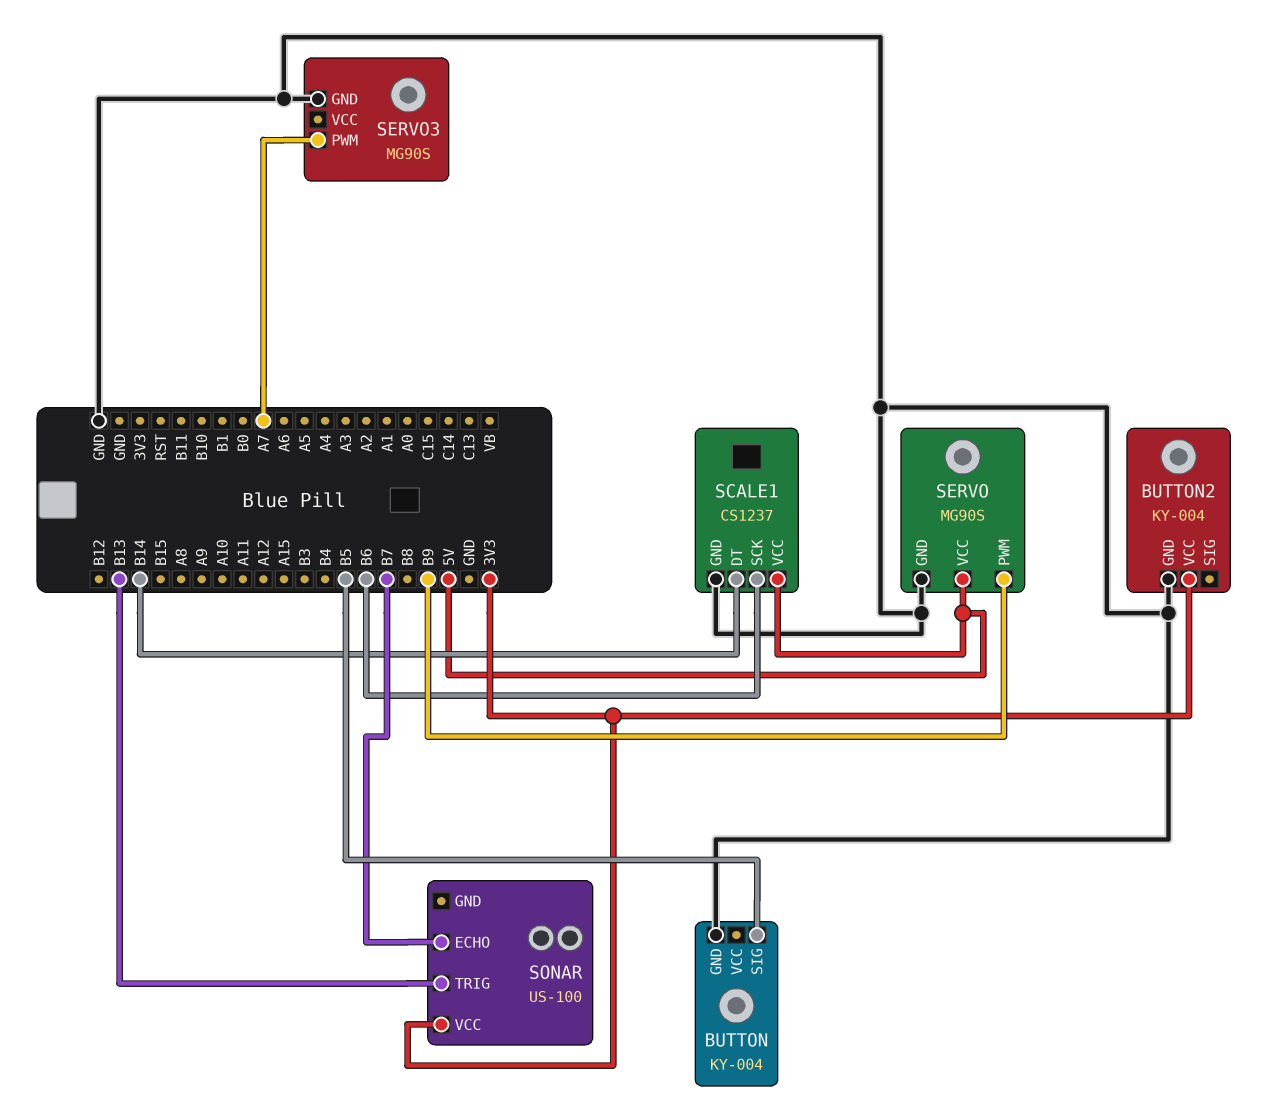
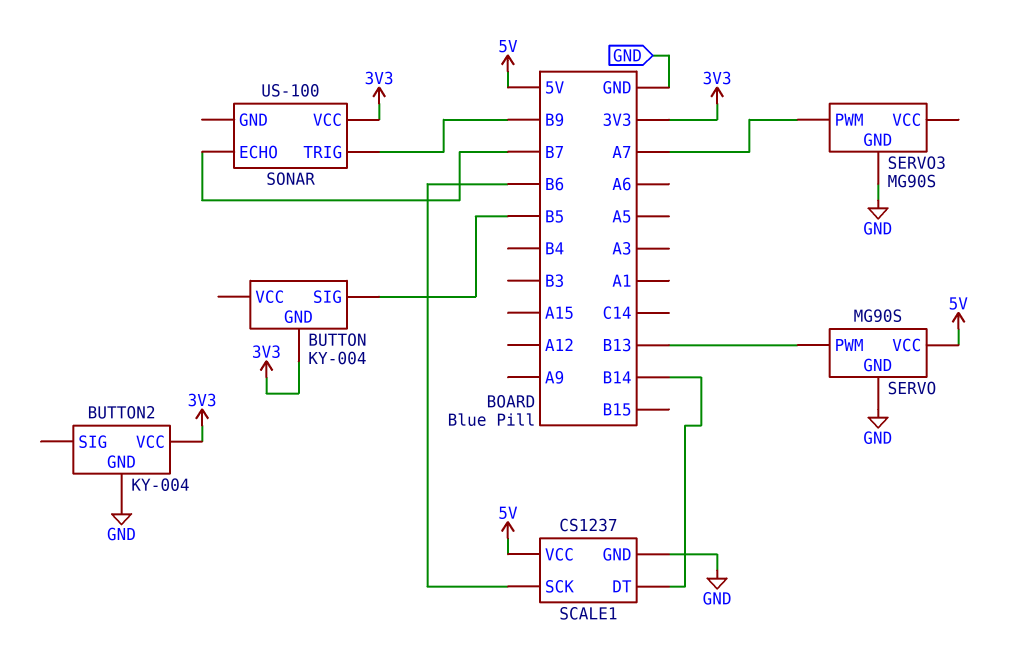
BUTTON pin GND: GND -> 3V3
SERVO pin PWM: B9 -> B13
SONAR pin TRIG: B13 -> B9

